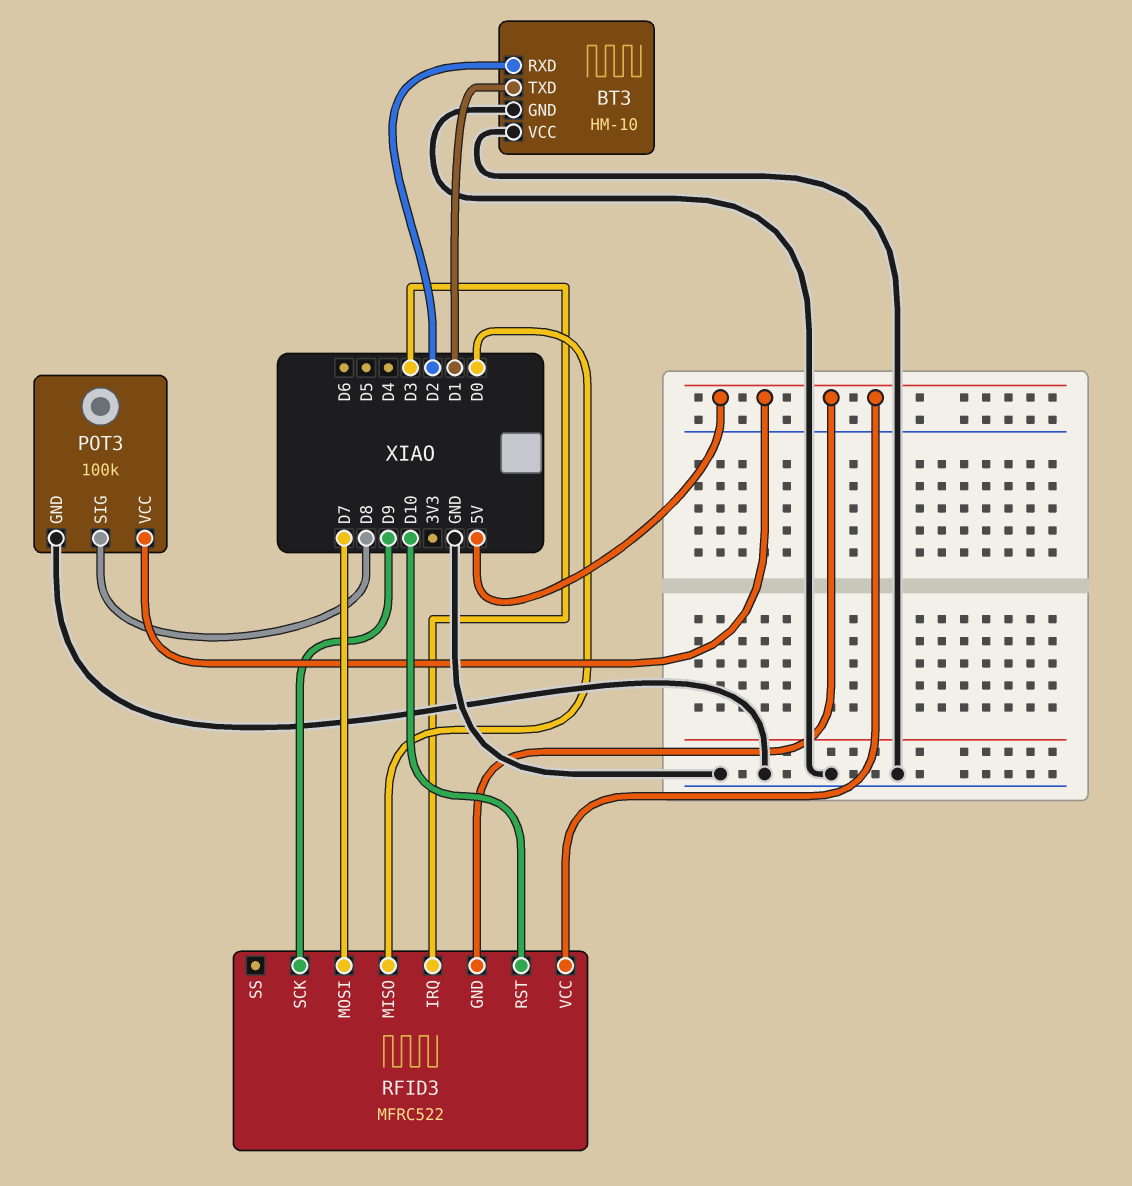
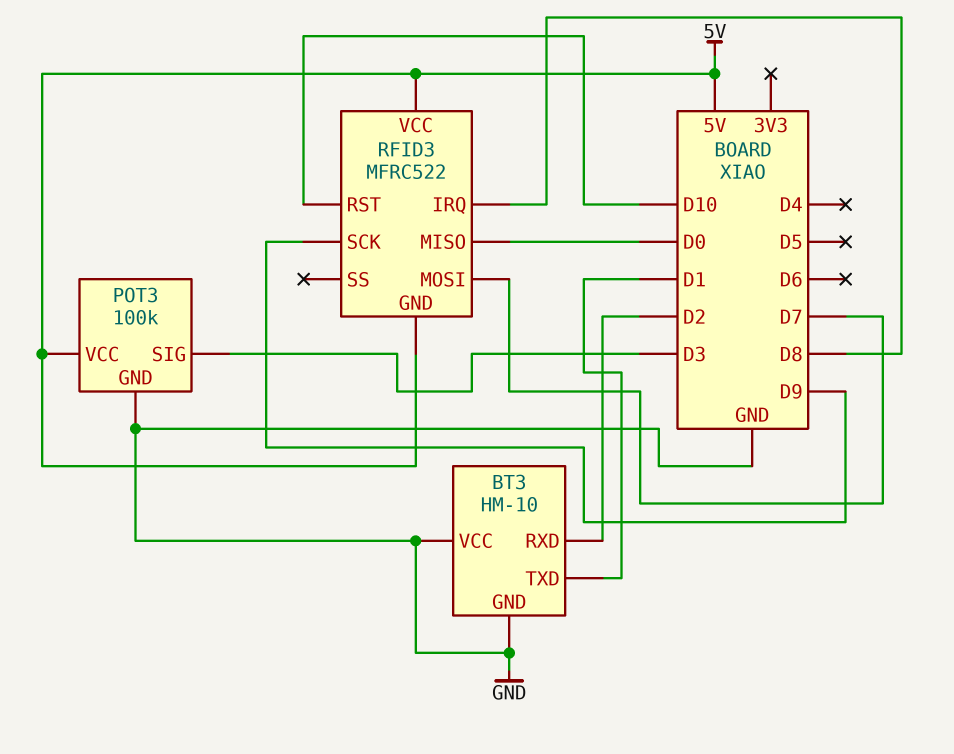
POT3 pin SIG: D8 -> D3
RFID3 pin IRQ: D3 -> D8

